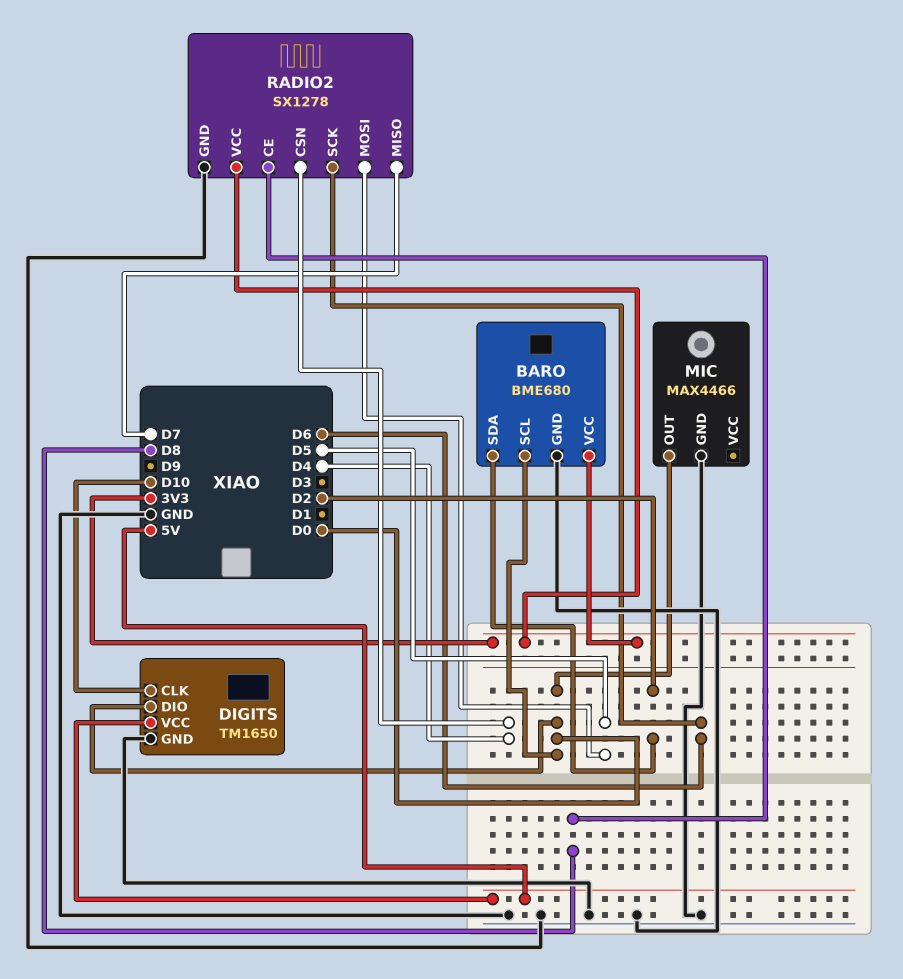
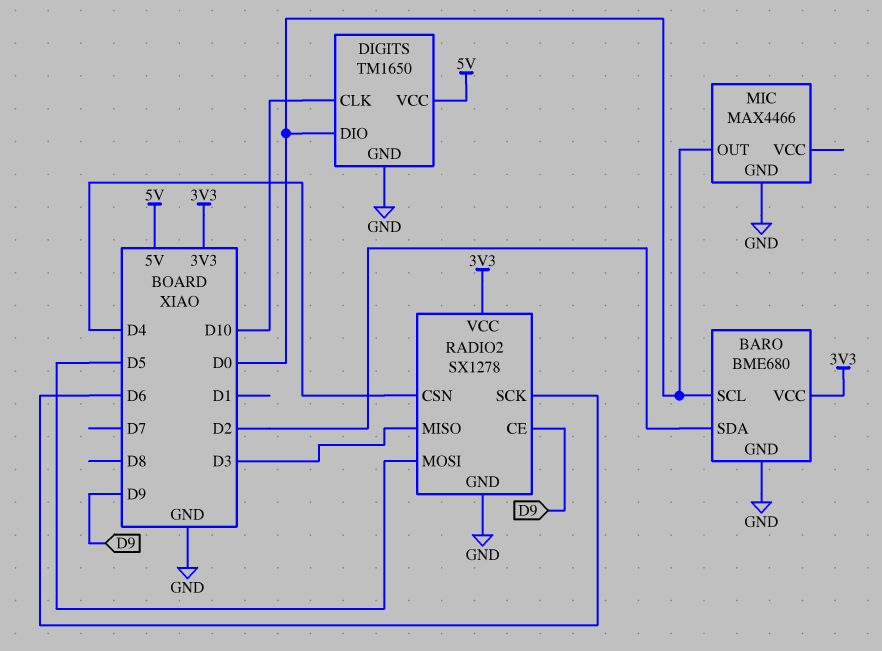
RADIO2 pin CE: D8 -> D9
RADIO2 pin MISO: D7 -> D3

